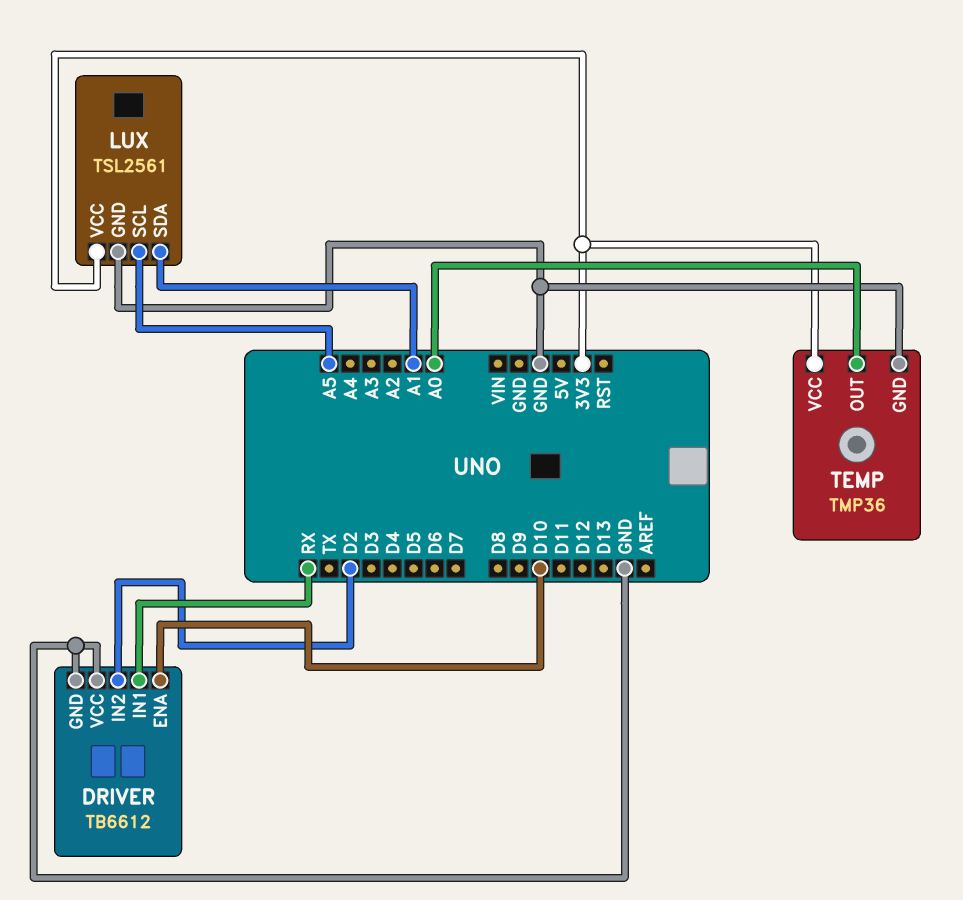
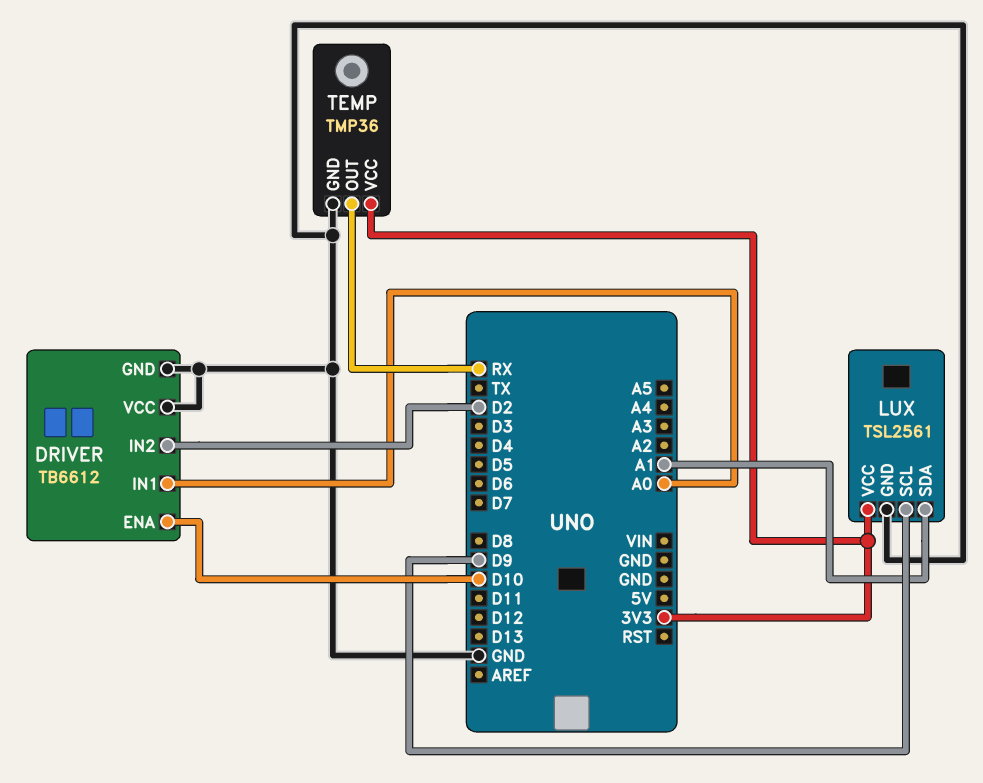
DRIVER pin IN1: RX -> A0
LUX pin SCL: A5 -> D9
TEMP pin OUT: A0 -> RX

